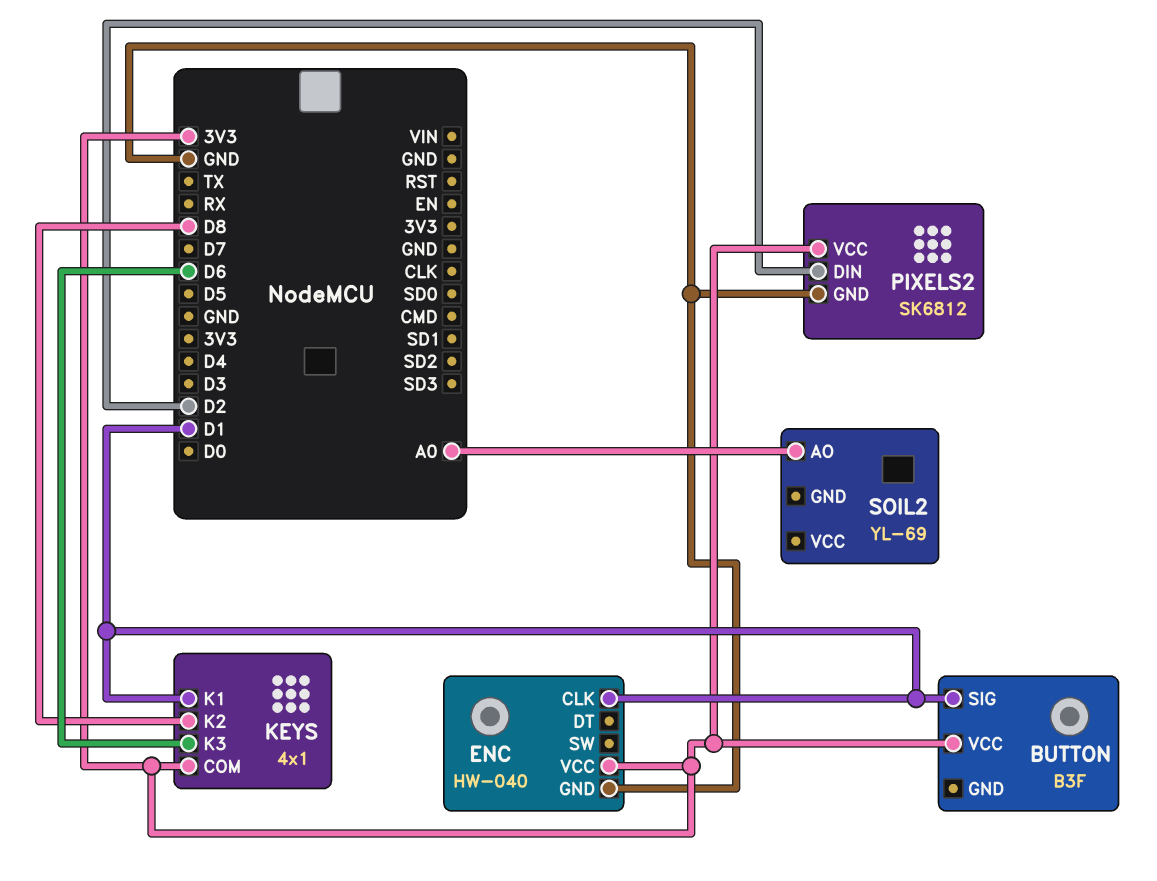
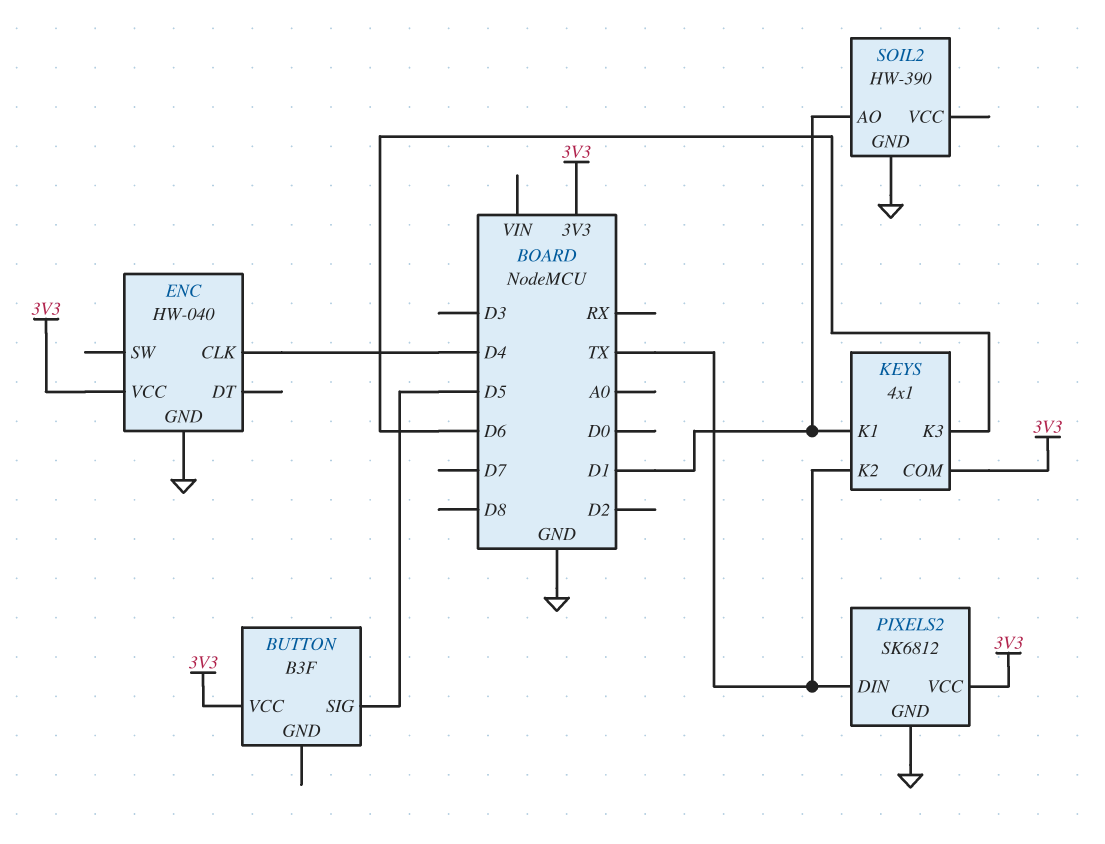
BUTTON pin SIG: D1 -> D5
ENC pin CLK: D1 -> D4
KEYS pin K2: D8 -> TX
PIXELS2 pin DIN: D2 -> TX
SOIL2: YL-69 -> HW-390
SOIL2 pin AO: A0 -> D1
SOIL2 pin GND: none -> GND

